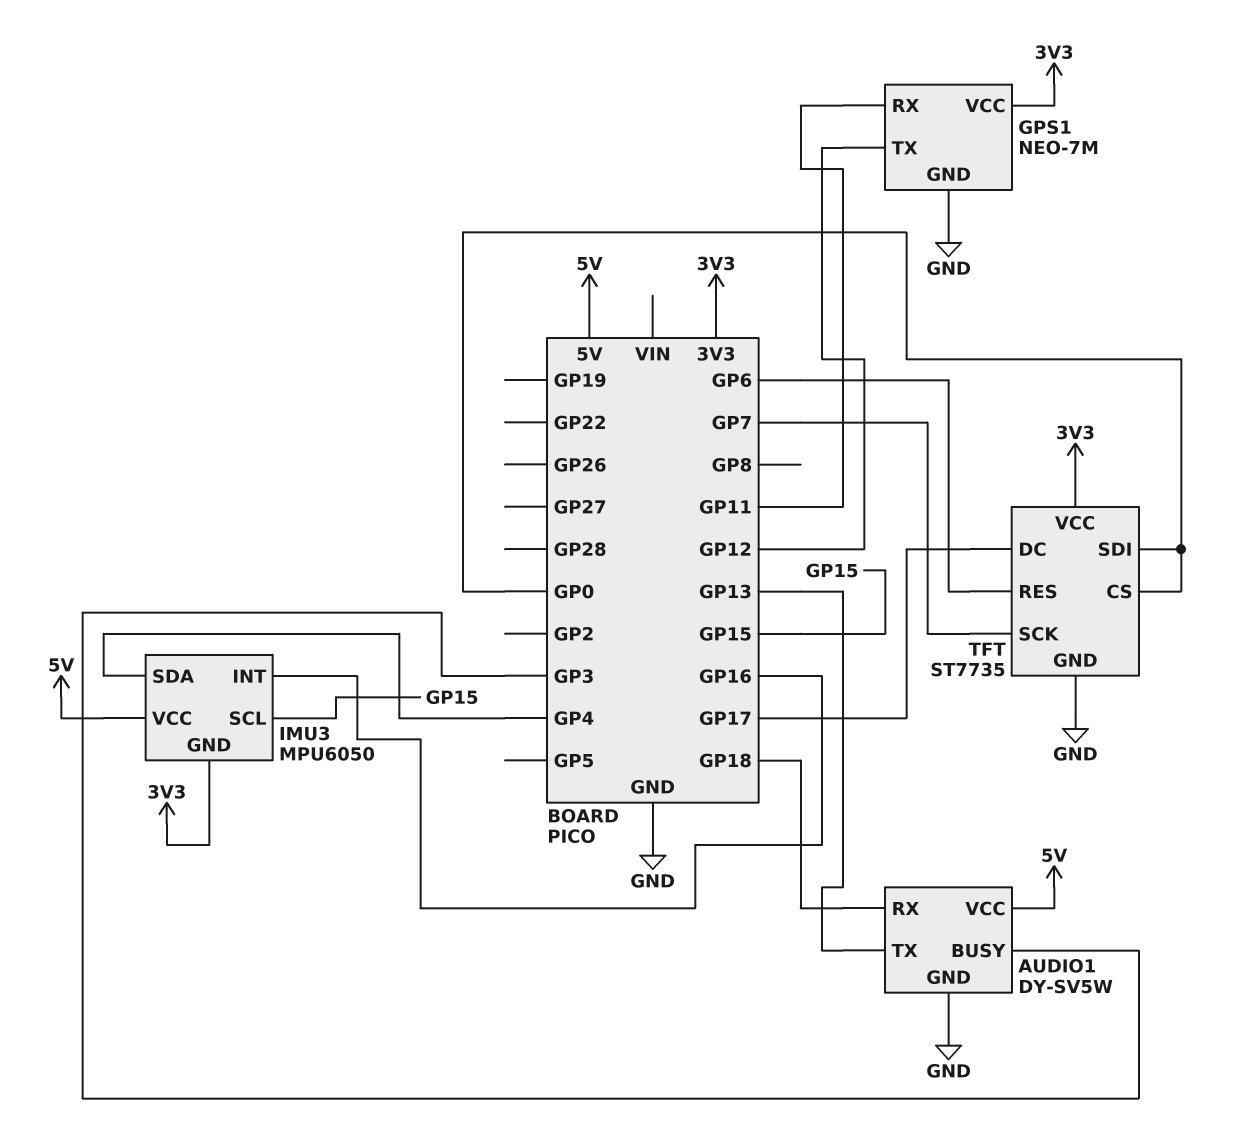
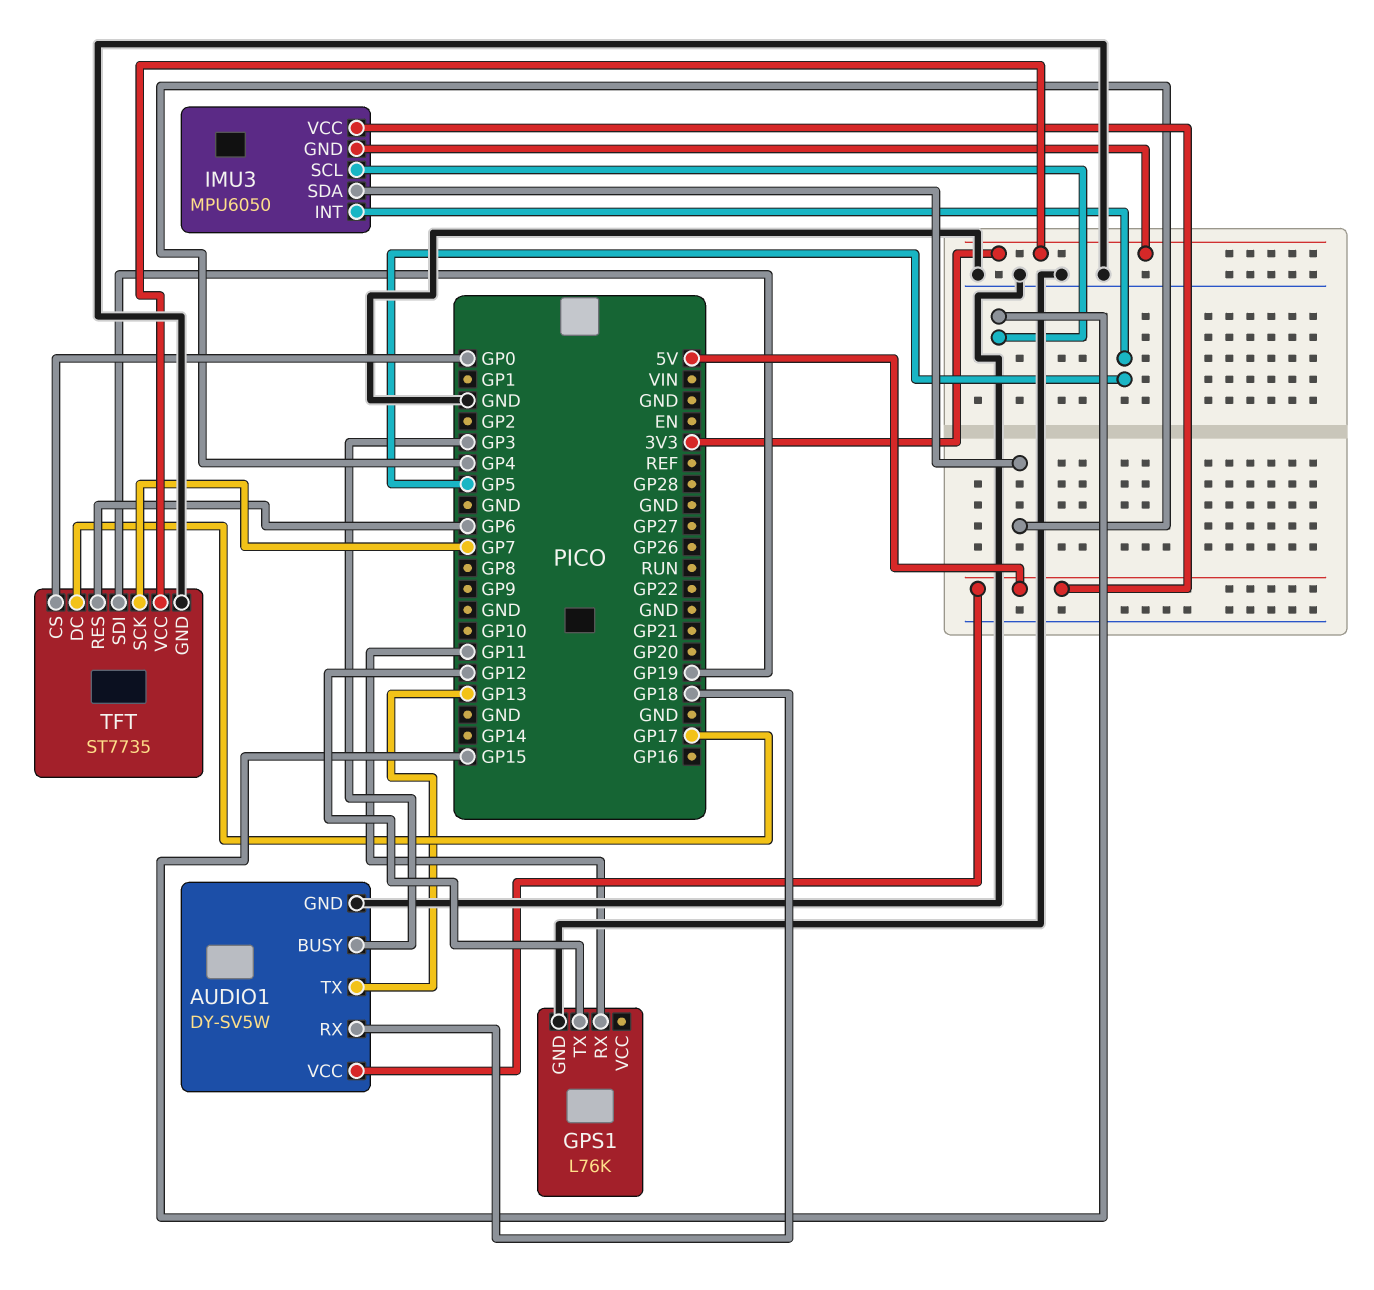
GPS1: NEO-7M -> L76K
GPS1 pin VCC: 3V3 -> none
IMU3 pin INT: GP16 -> GP5
TFT pin SDI: GP0 -> GP19

